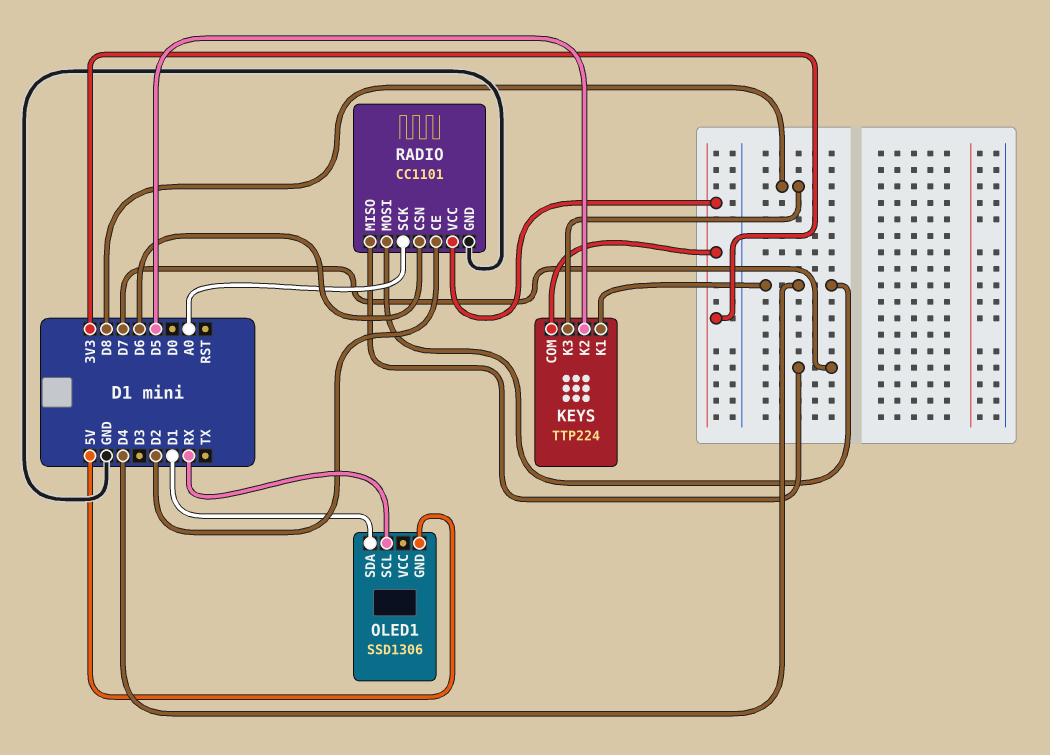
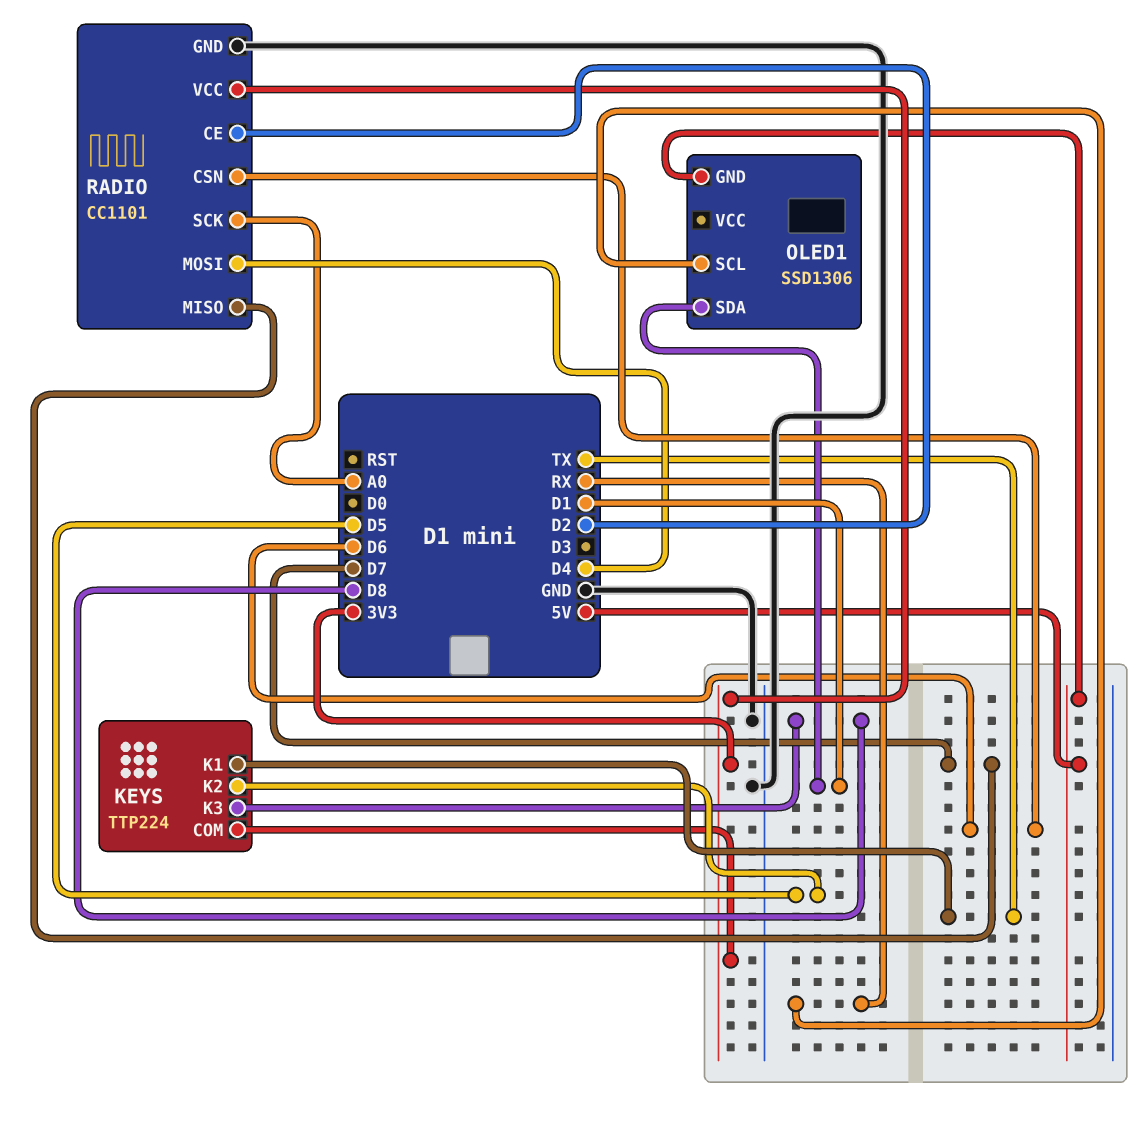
KEYS pin K1: D4 -> TX

